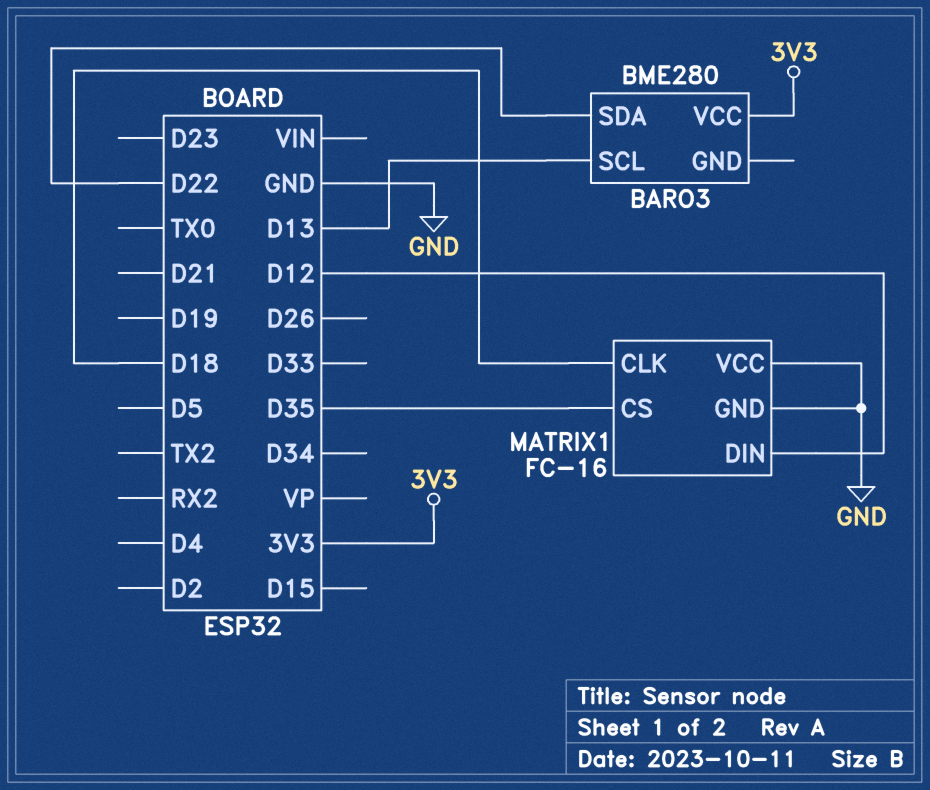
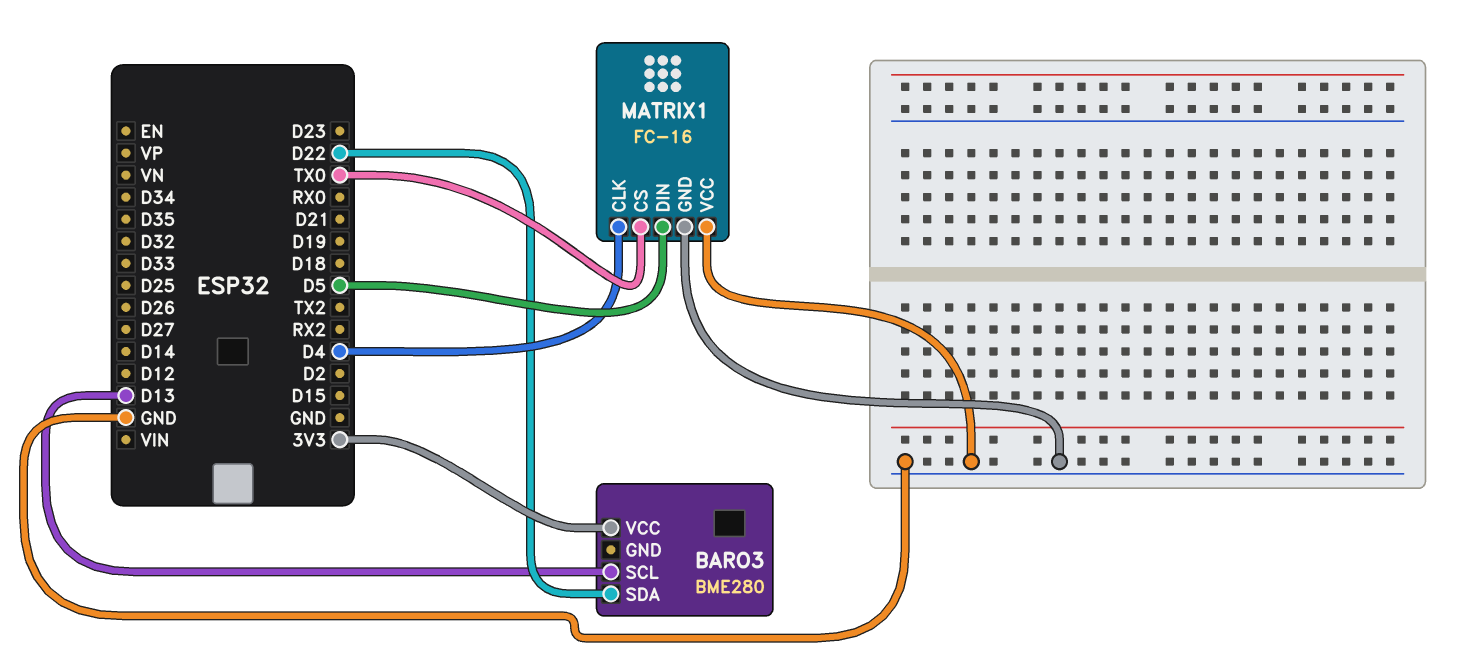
MATRIX1 pin CLK: D18 -> D4
MATRIX1 pin CS: D35 -> TX0
MATRIX1 pin DIN: D12 -> D5

